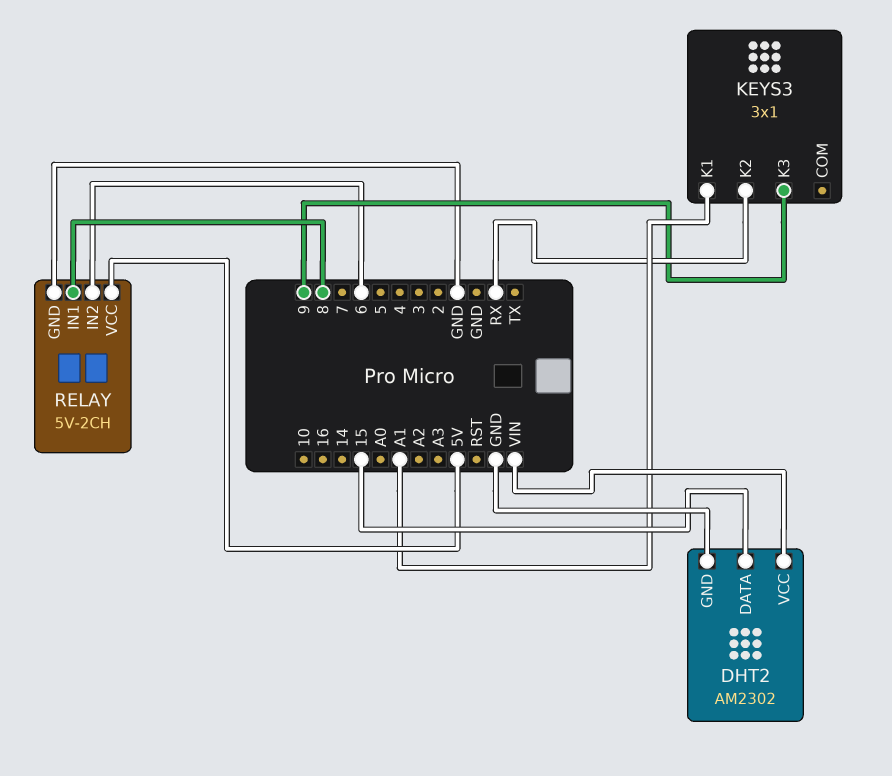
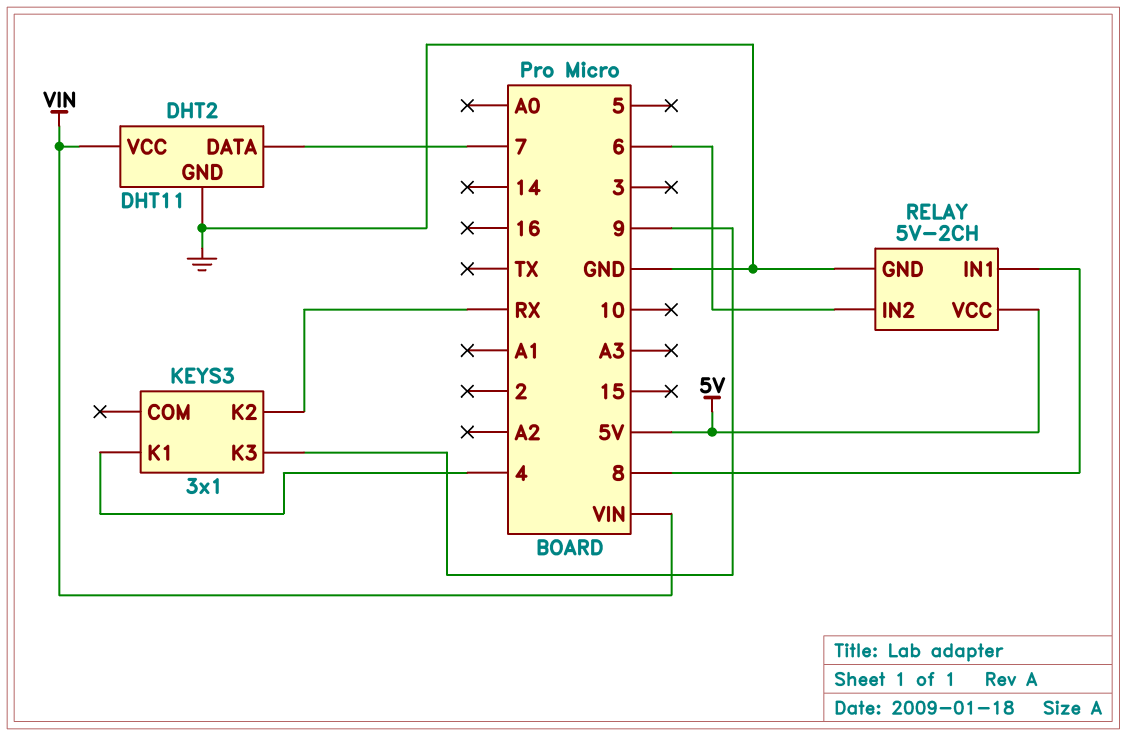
DHT2: AM2302 -> DHT11
DHT2 pin DATA: 15 -> 7
KEYS3 pin K1: A1 -> 4

